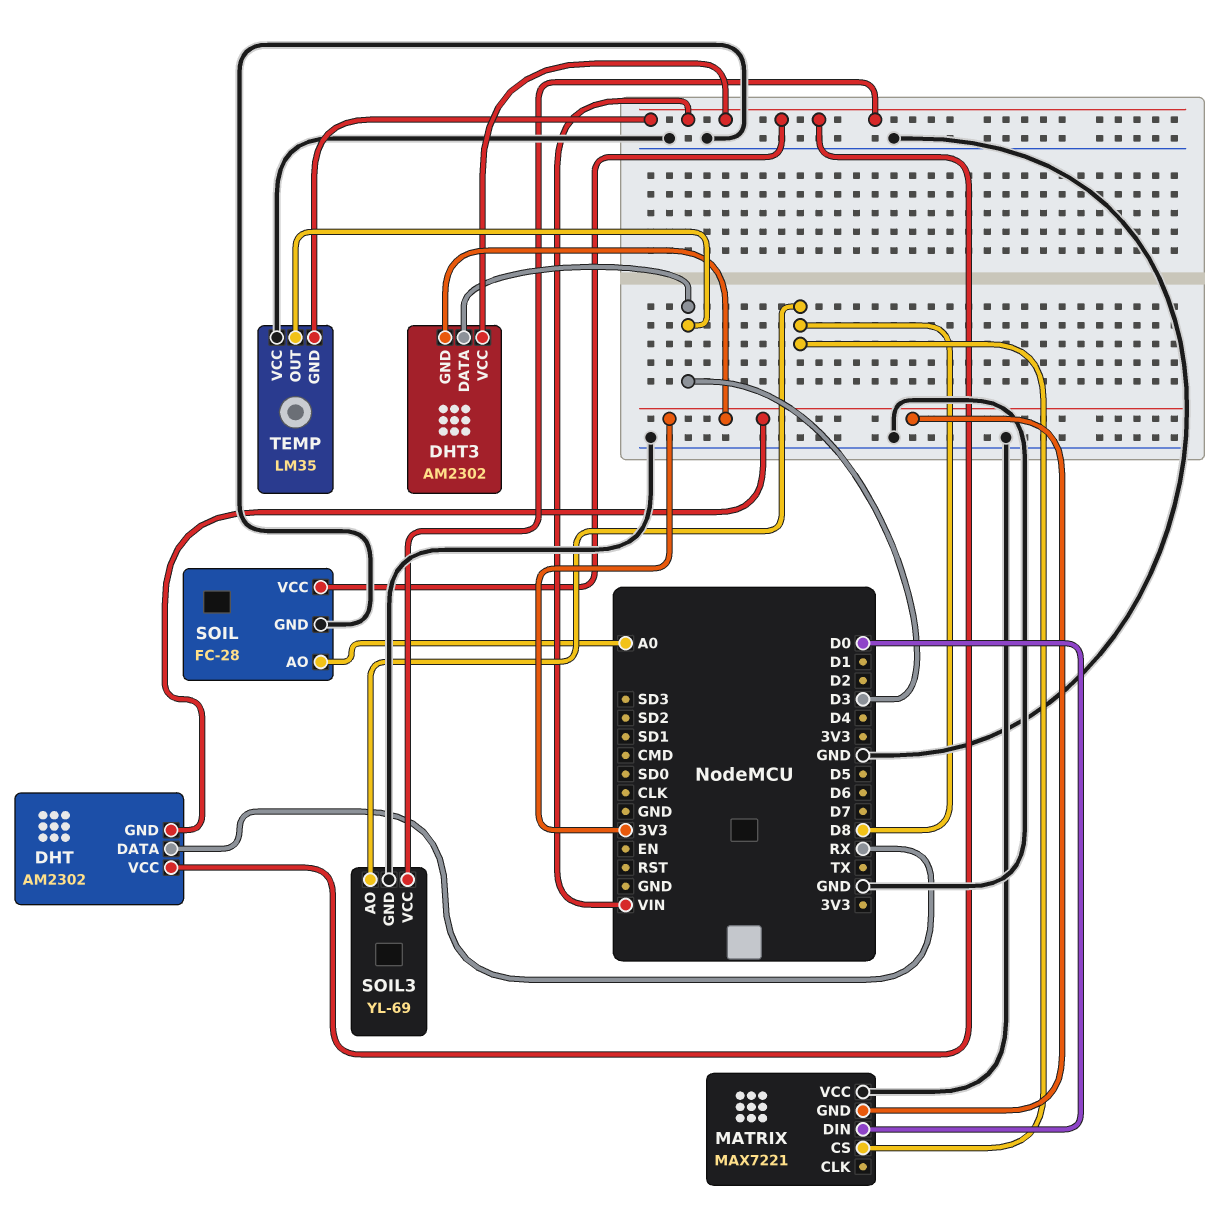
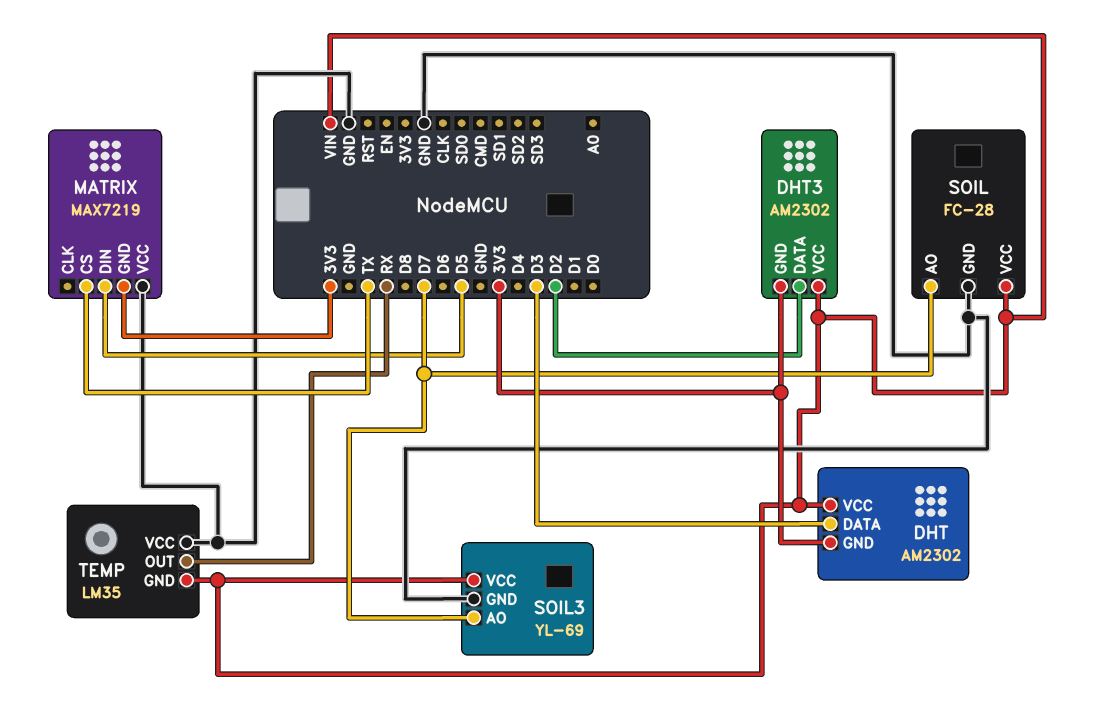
DHT pin DATA: RX -> D3
DHT3 pin DATA: D3 -> D2
MATRIX: MAX7221 -> MAX7219
MATRIX pin CS: D8 -> TX
MATRIX pin DIN: D0 -> D5
SOIL pin AO: A0 -> D7
SOIL3 pin AO: D8 -> D7
TEMP pin OUT: D3 -> RX

